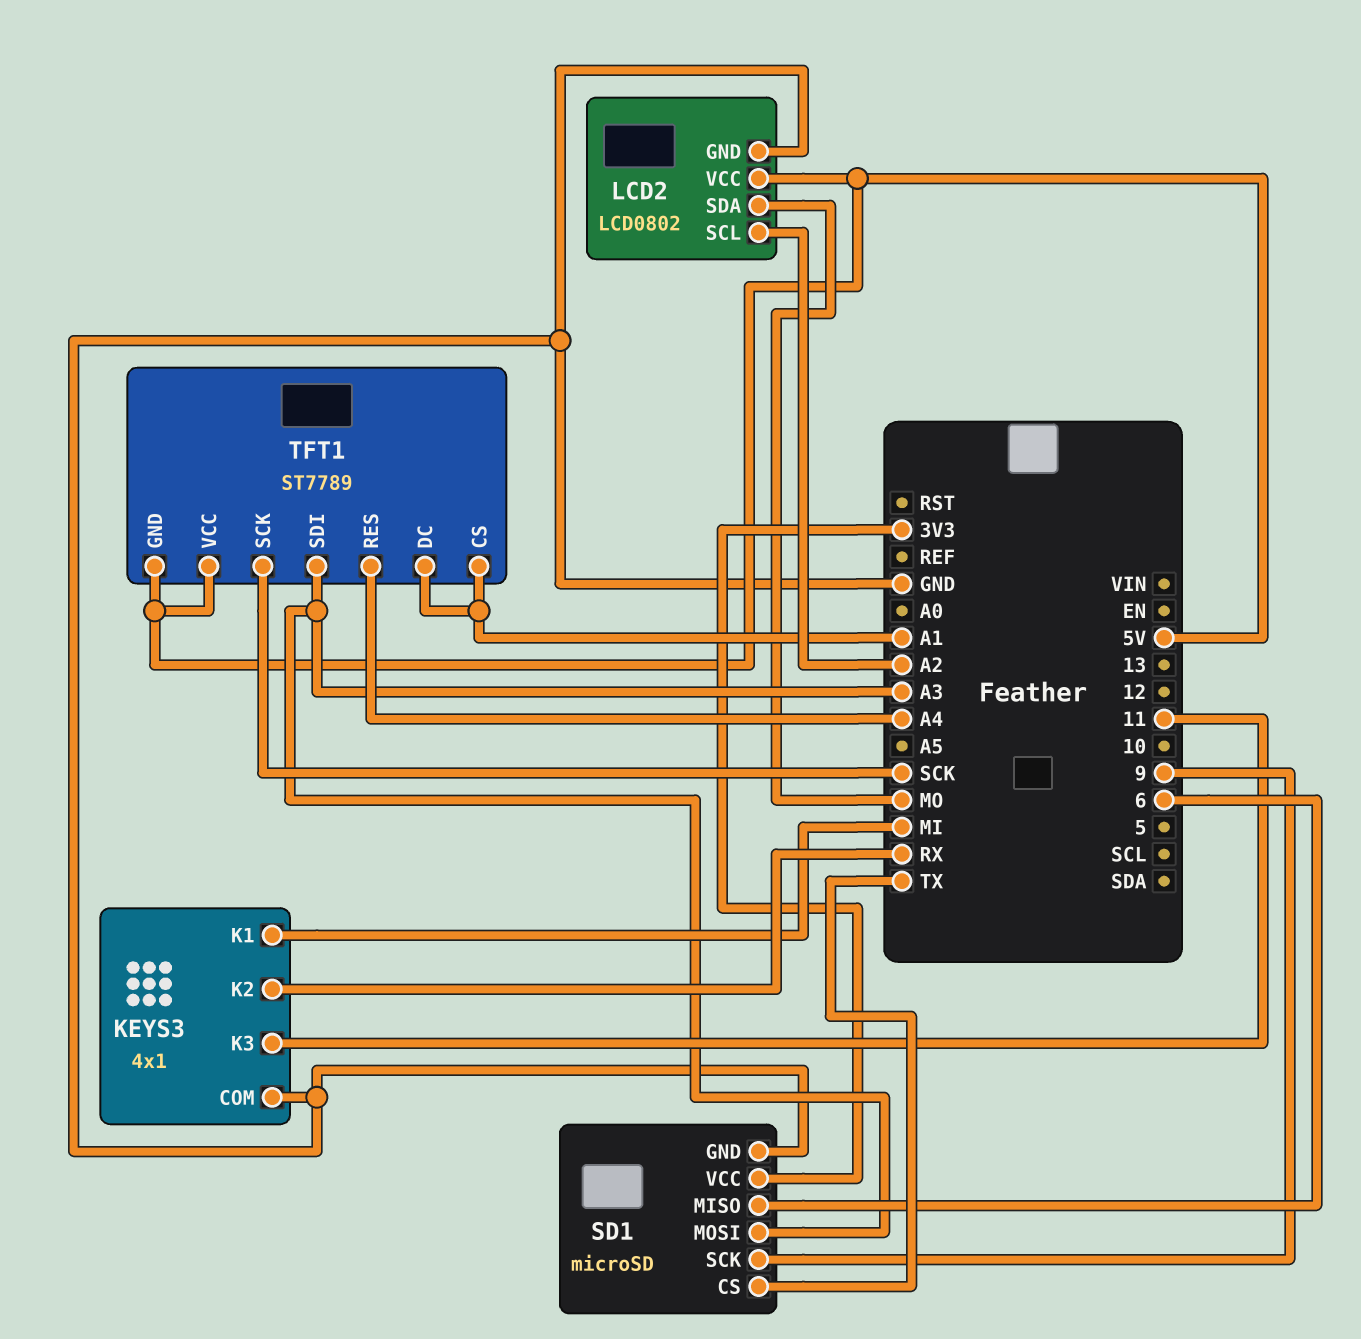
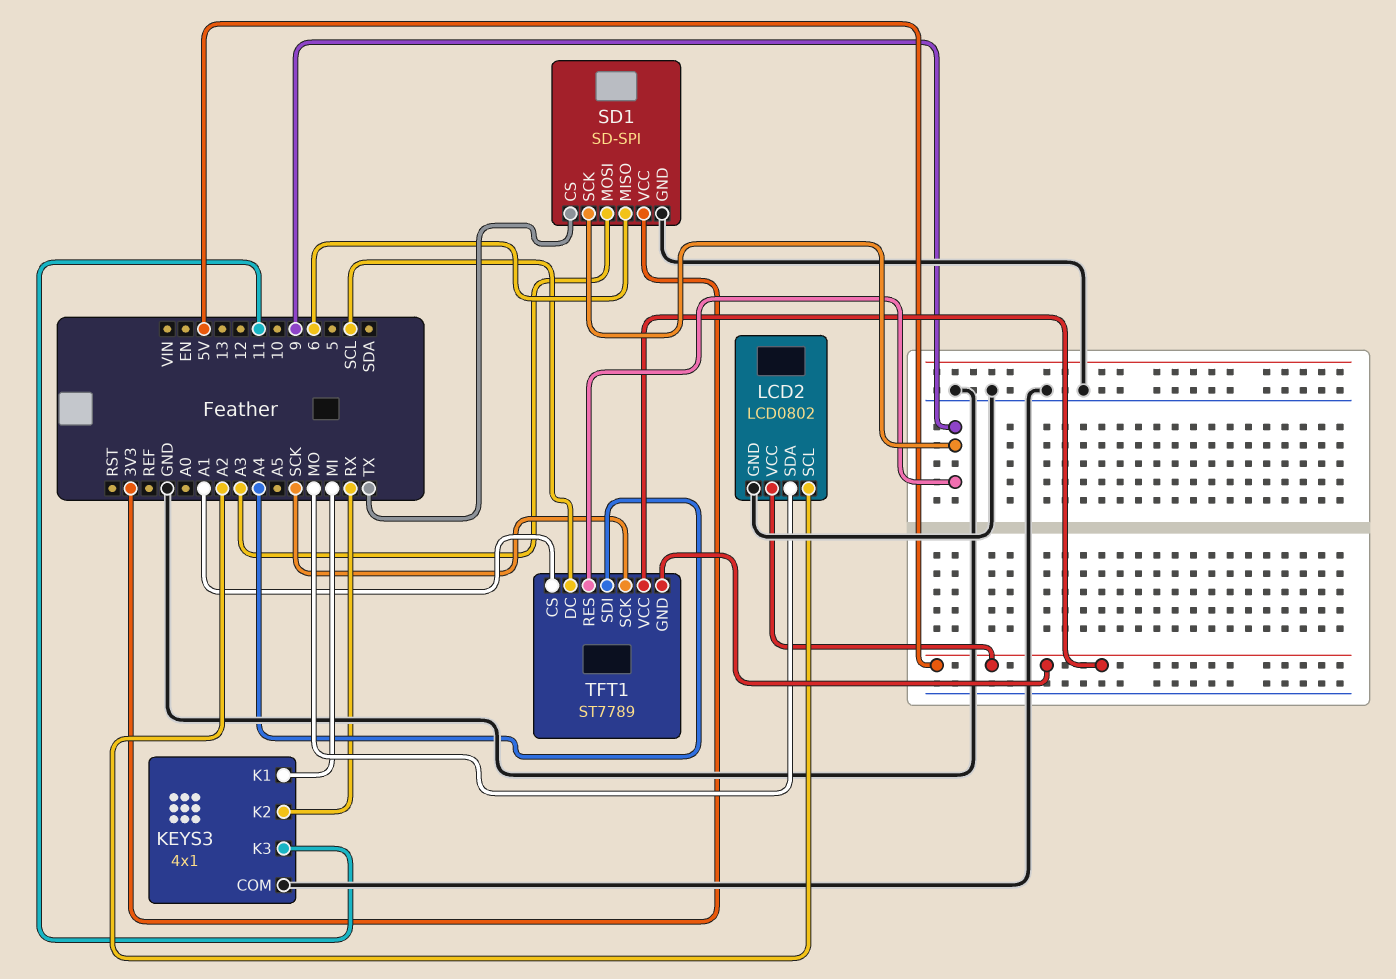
SD1: microSD -> SD-SPI
TFT1 pin DC: A1 -> SCL
TFT1 pin RES: A4 -> 9
TFT1 pin SDI: A3 -> A4

